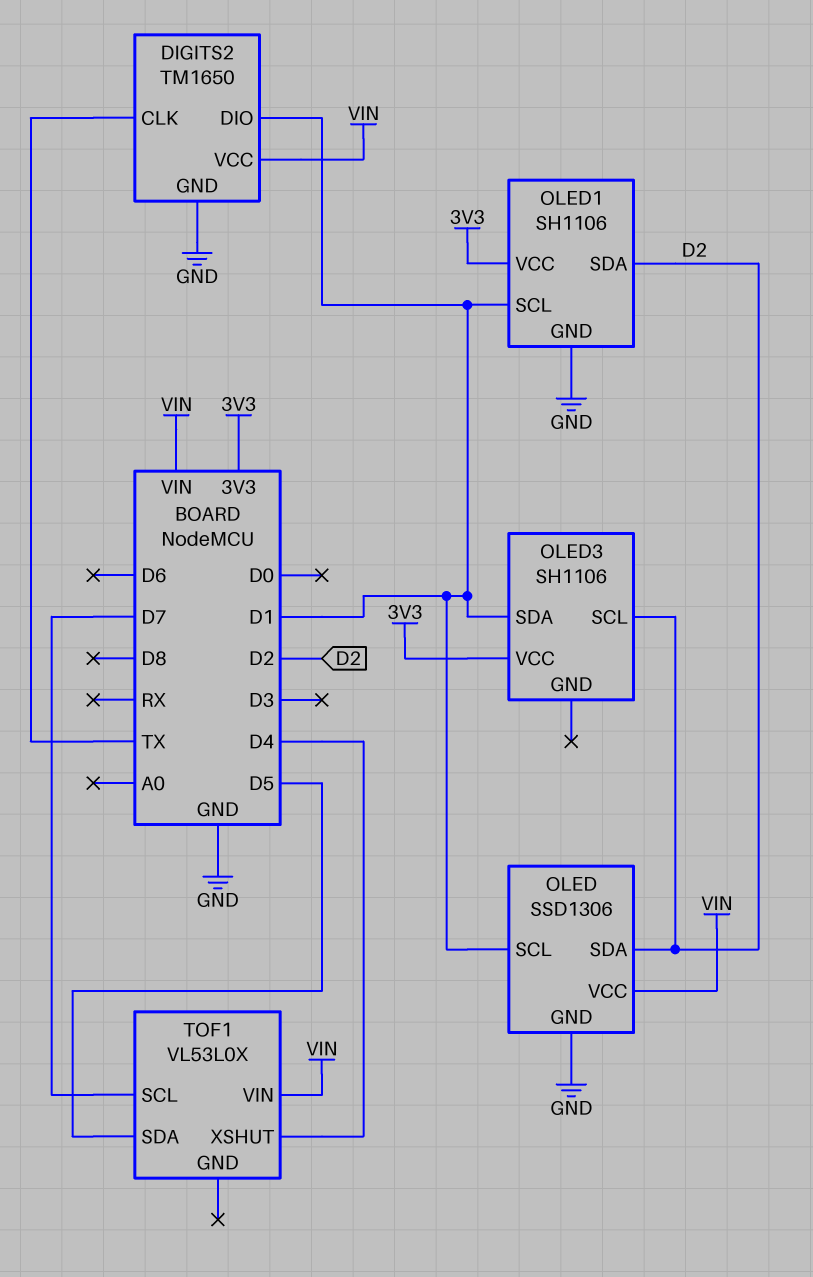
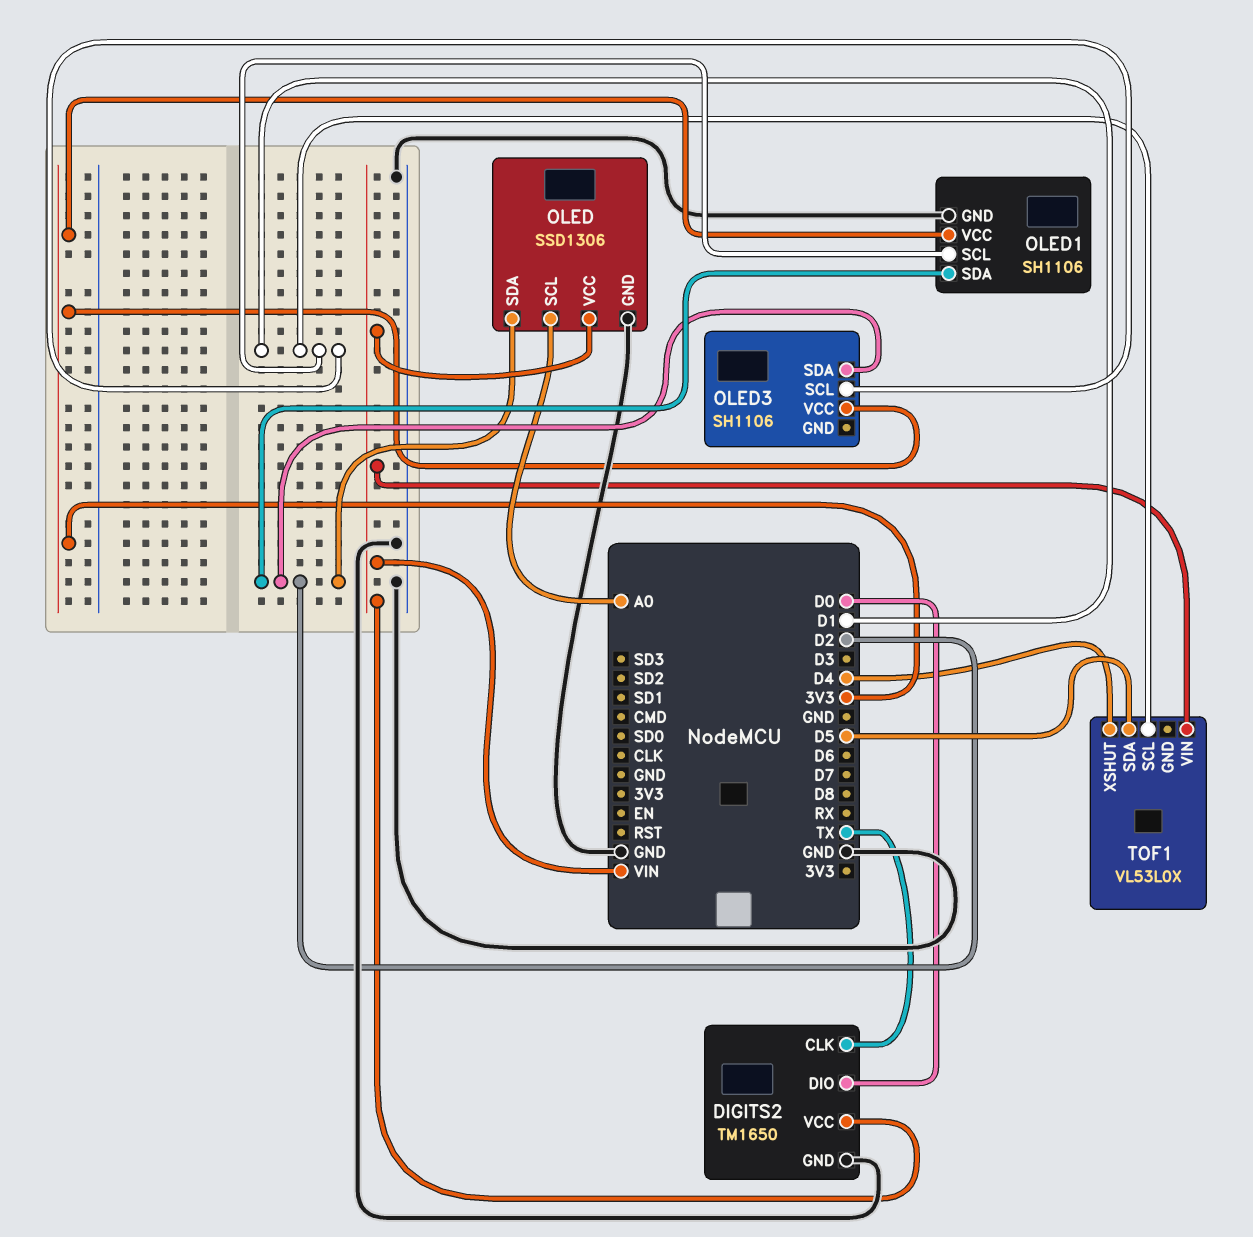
DIGITS2 pin DIO: D1 -> D0
OLED pin SCL: D1 -> A0
OLED3 pin SCL: D2 -> D1
OLED3 pin SDA: D1 -> D2
TOF1 pin SCL: D7 -> D1

